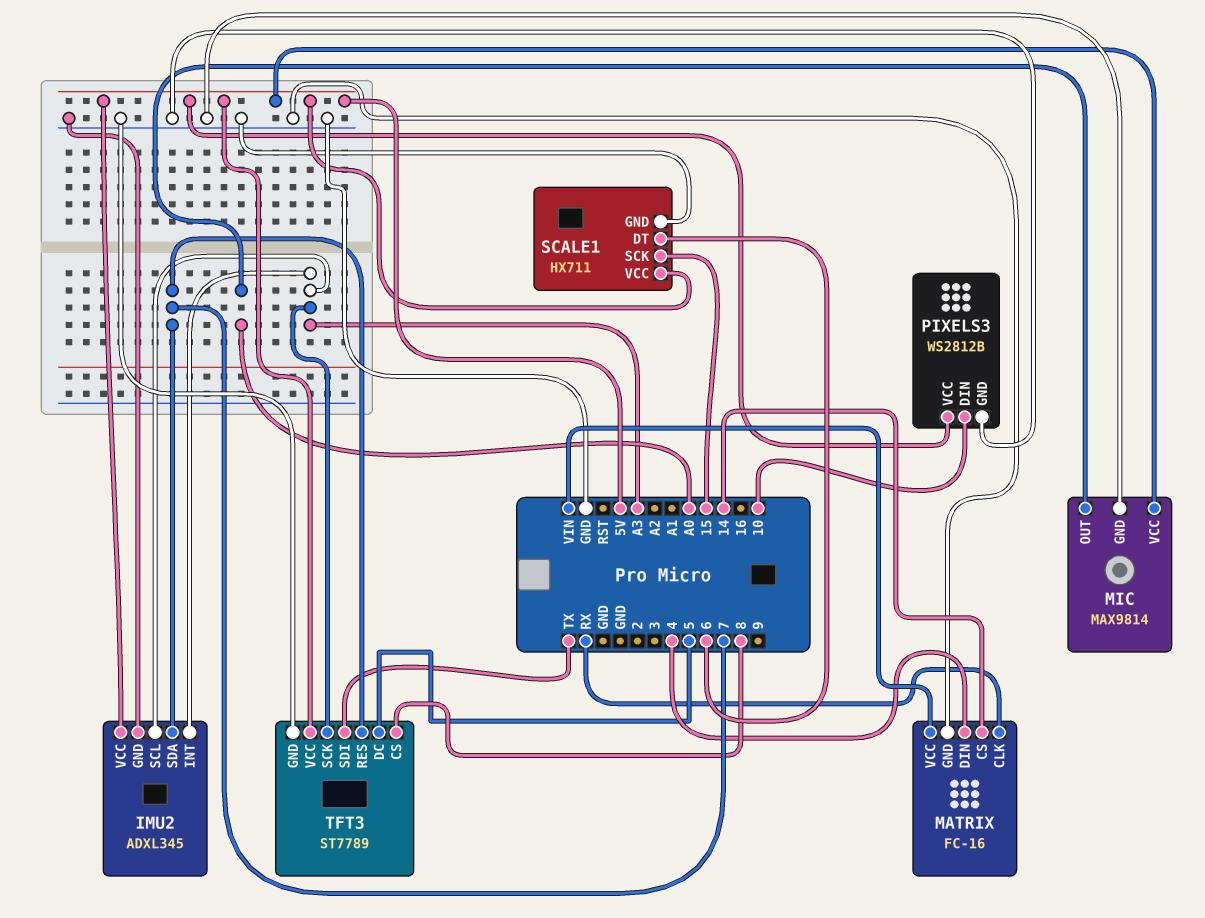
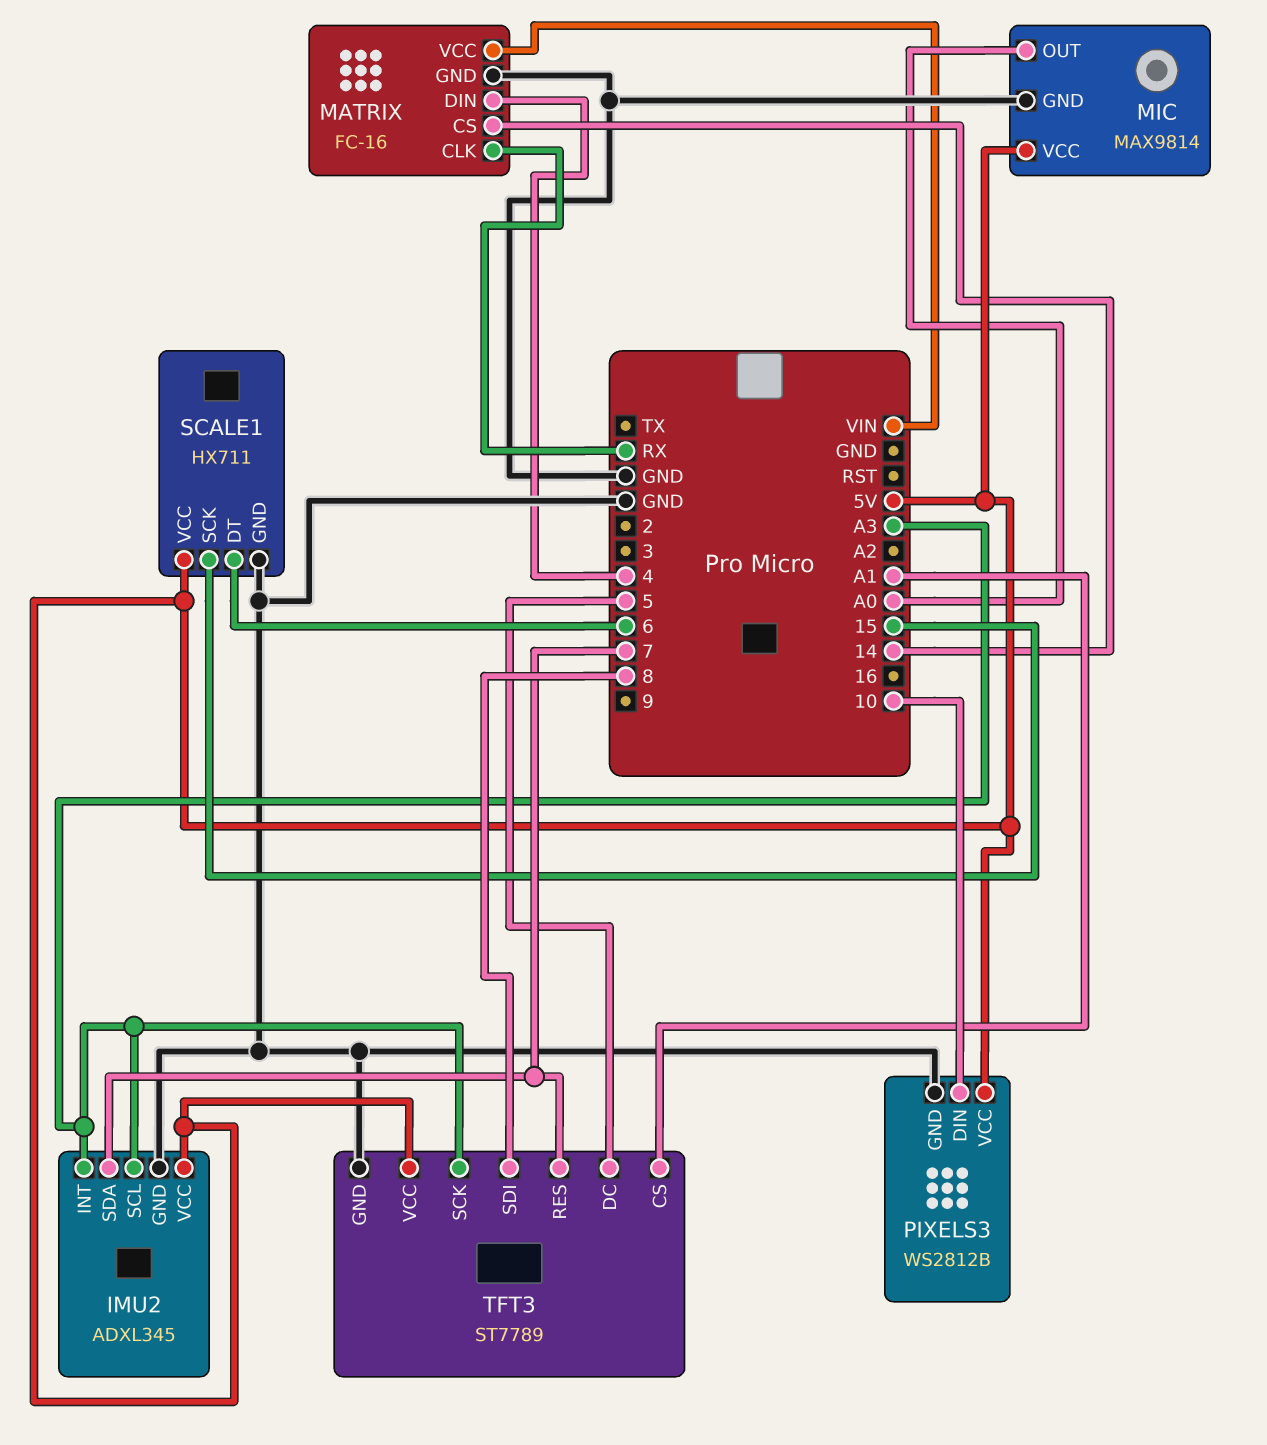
TFT3 pin CS: 8 -> A1
TFT3 pin SDI: TX -> 8

